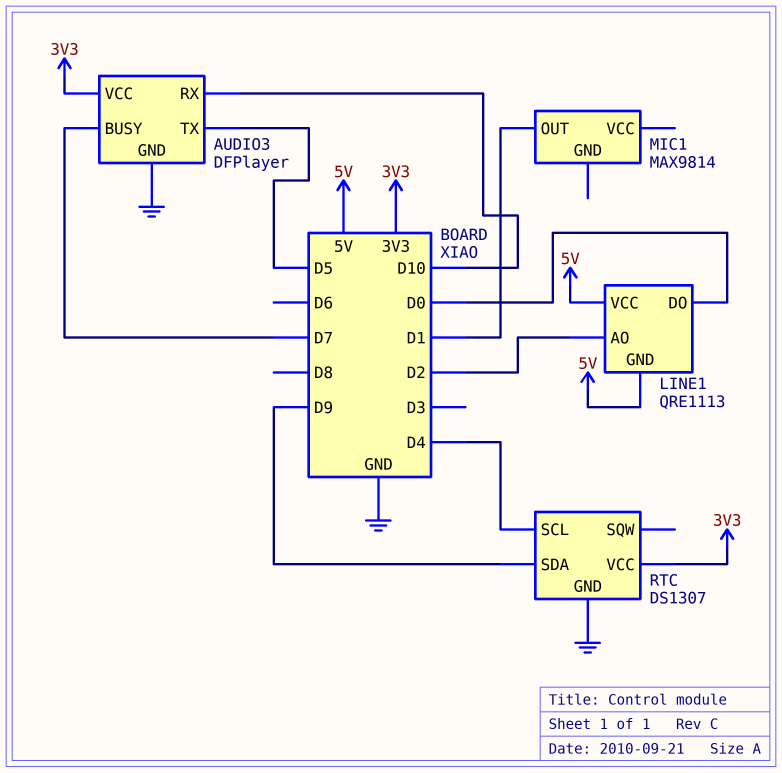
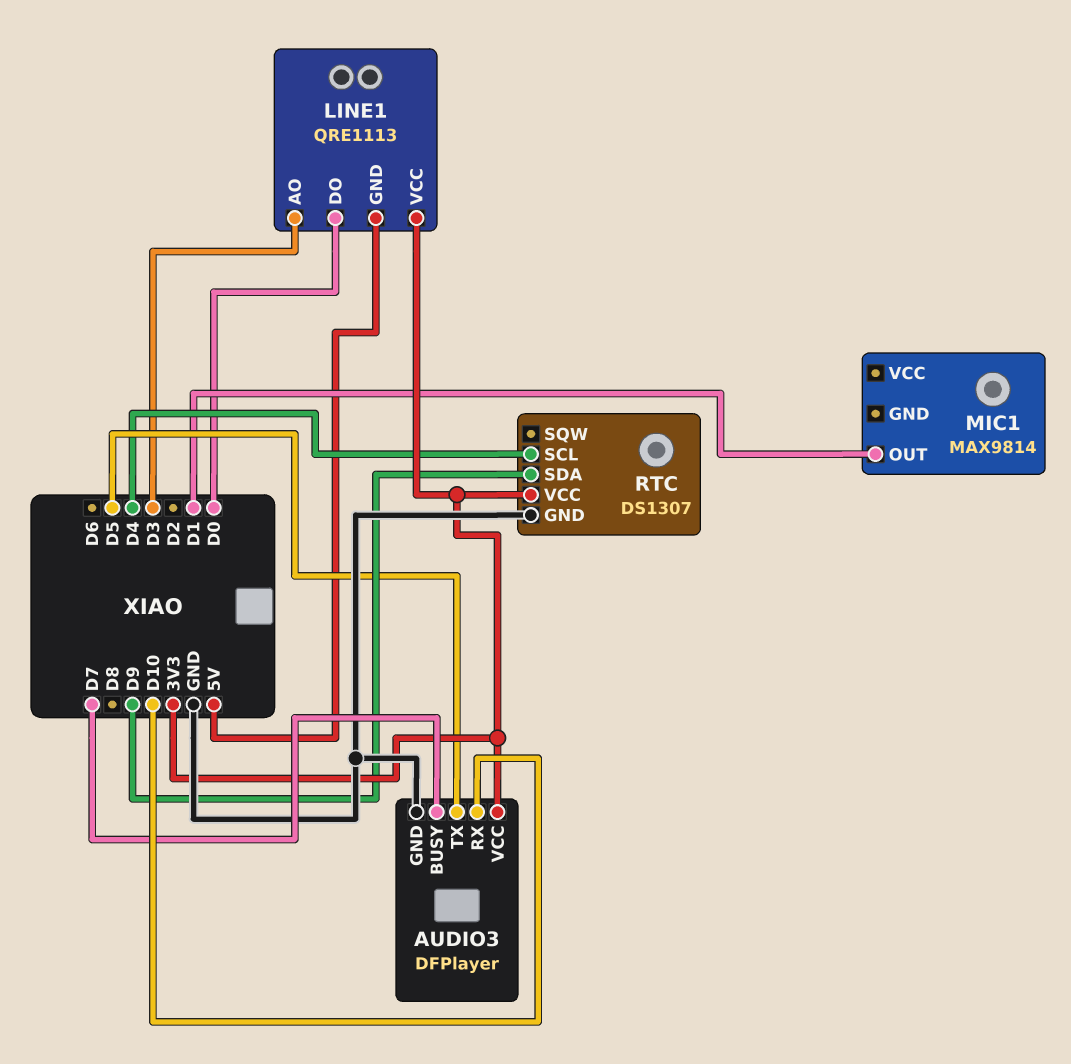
LINE1 pin AO: D2 -> D3
LINE1 pin VCC: 5V -> 3V3

